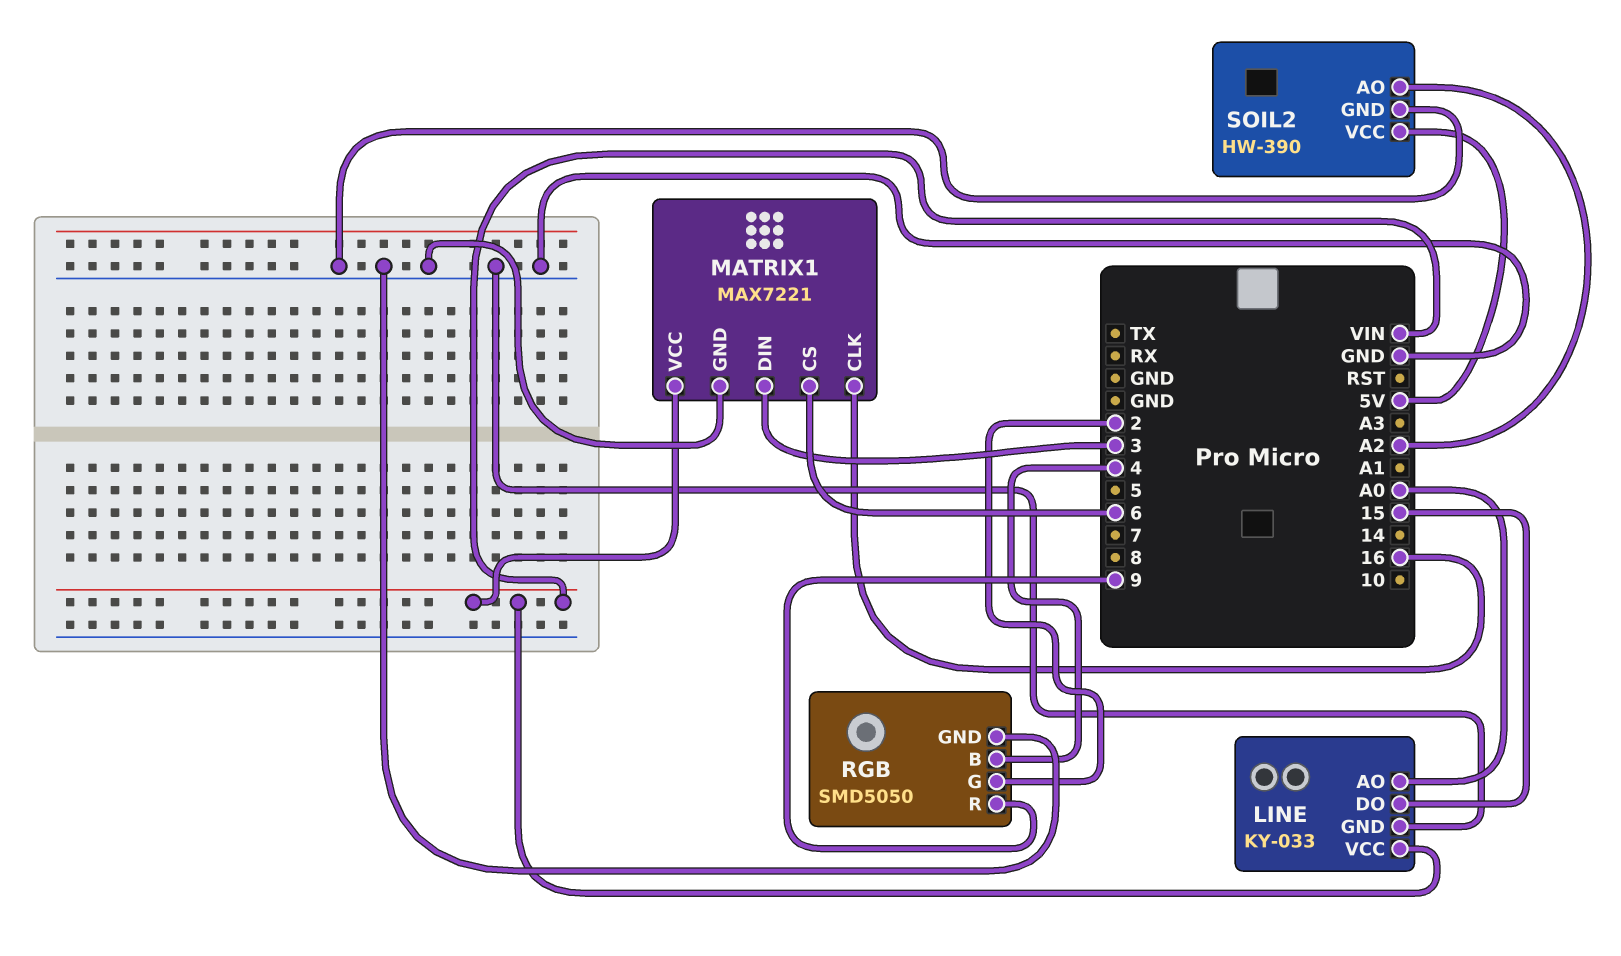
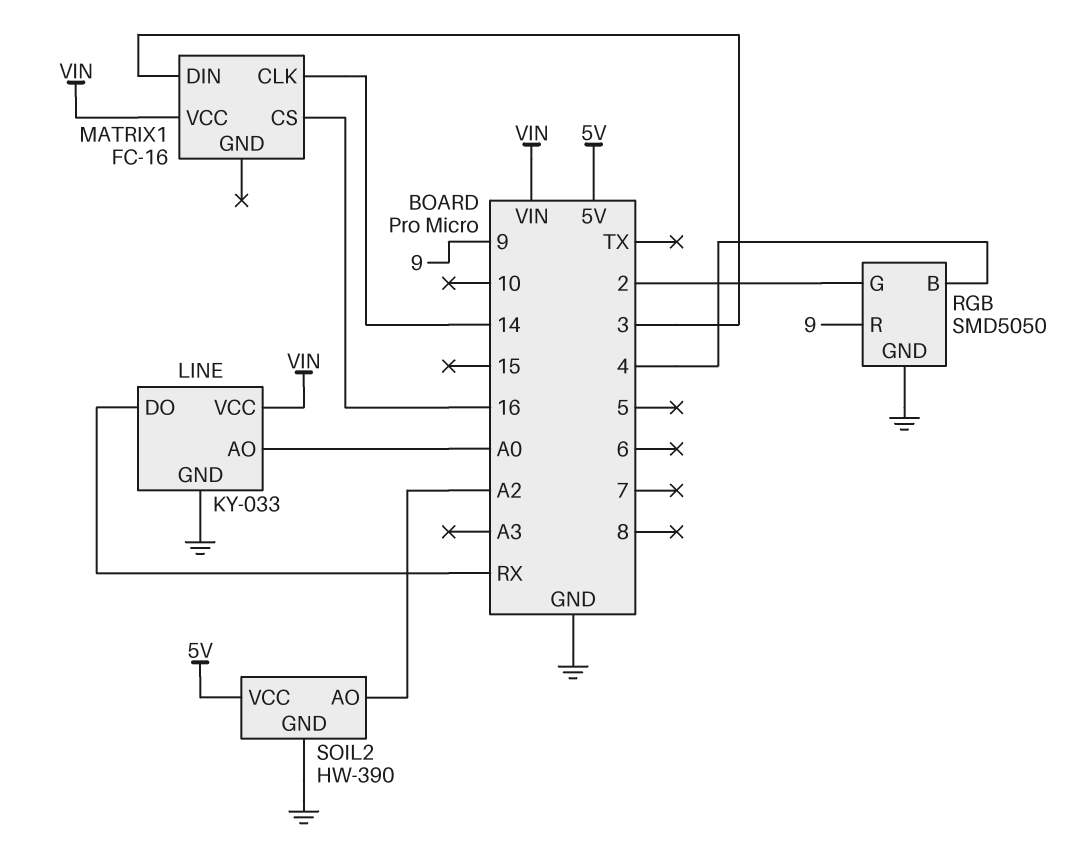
LINE pin DO: 15 -> RX
MATRIX1: MAX7221 -> FC-16
MATRIX1 pin CLK: 16 -> 14
MATRIX1 pin CS: 6 -> 16
MATRIX1 pin GND: GND -> none

